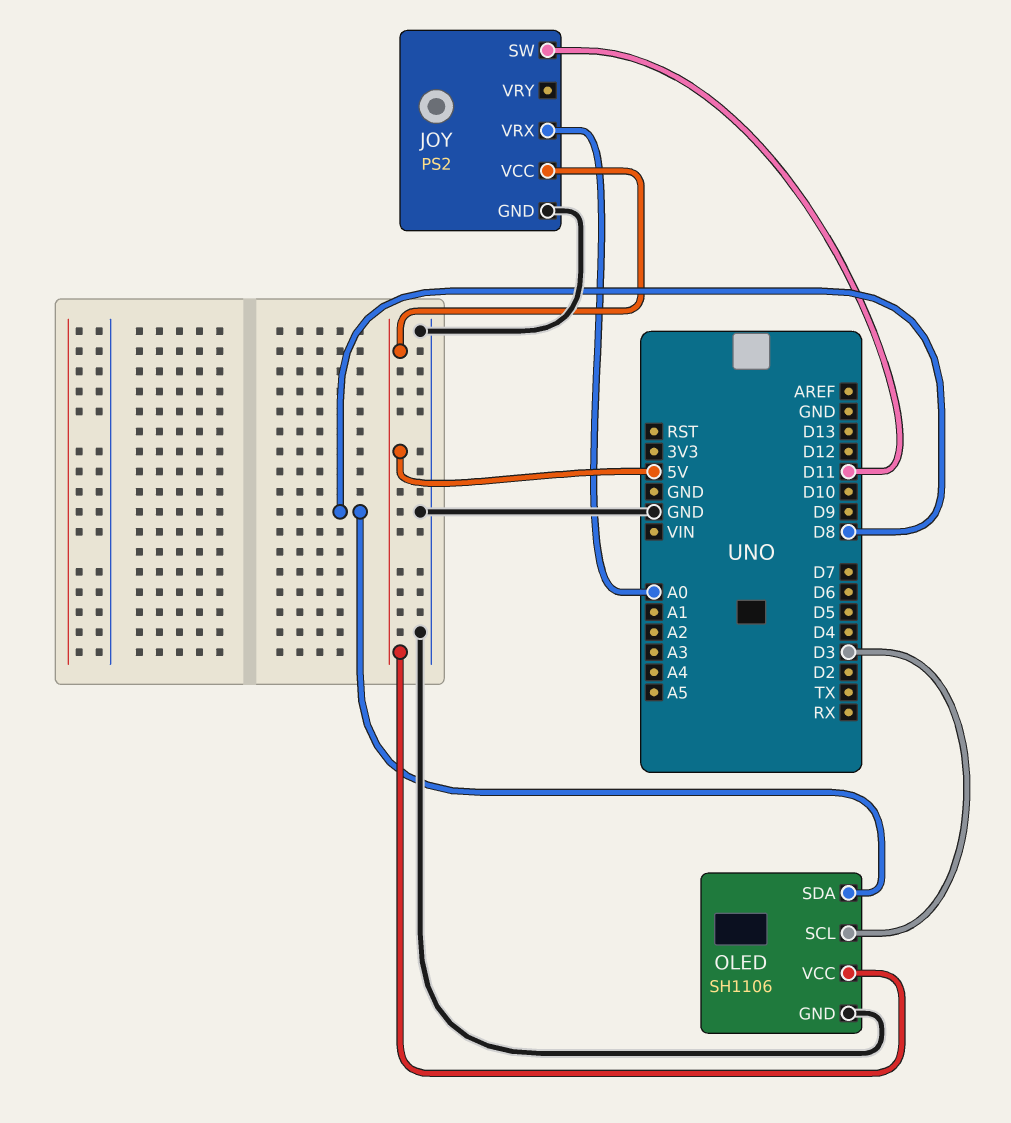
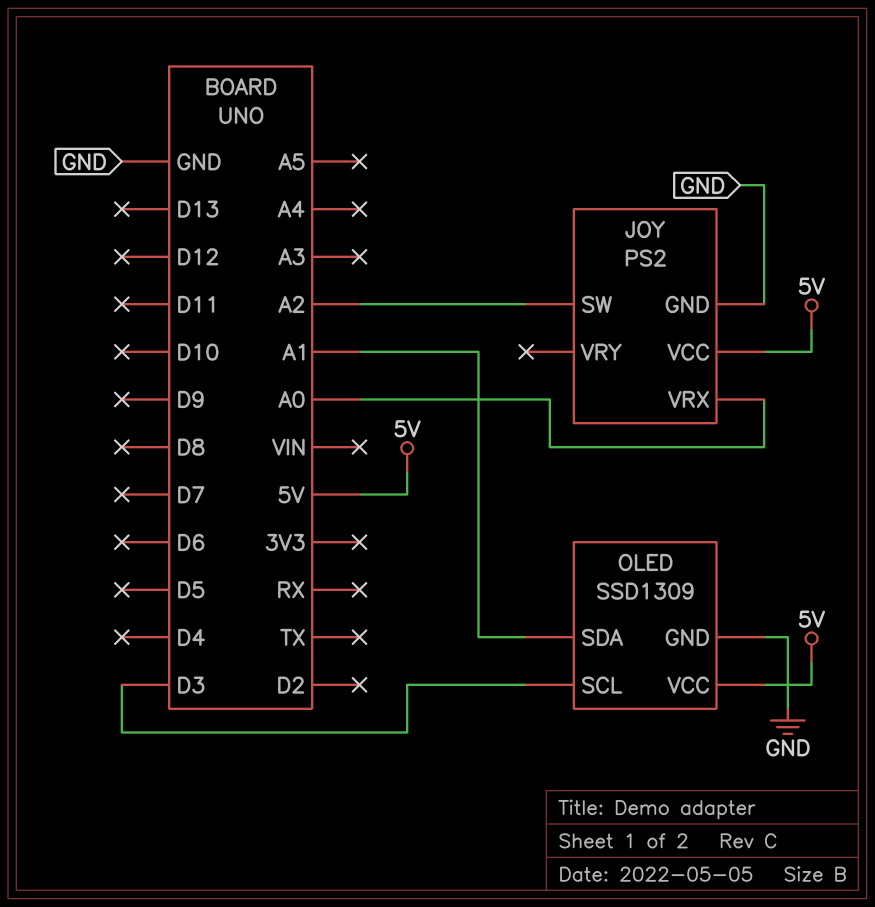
JOY pin SW: D11 -> A2
OLED: SH1106 -> SSD1309
OLED pin SDA: D8 -> A1

